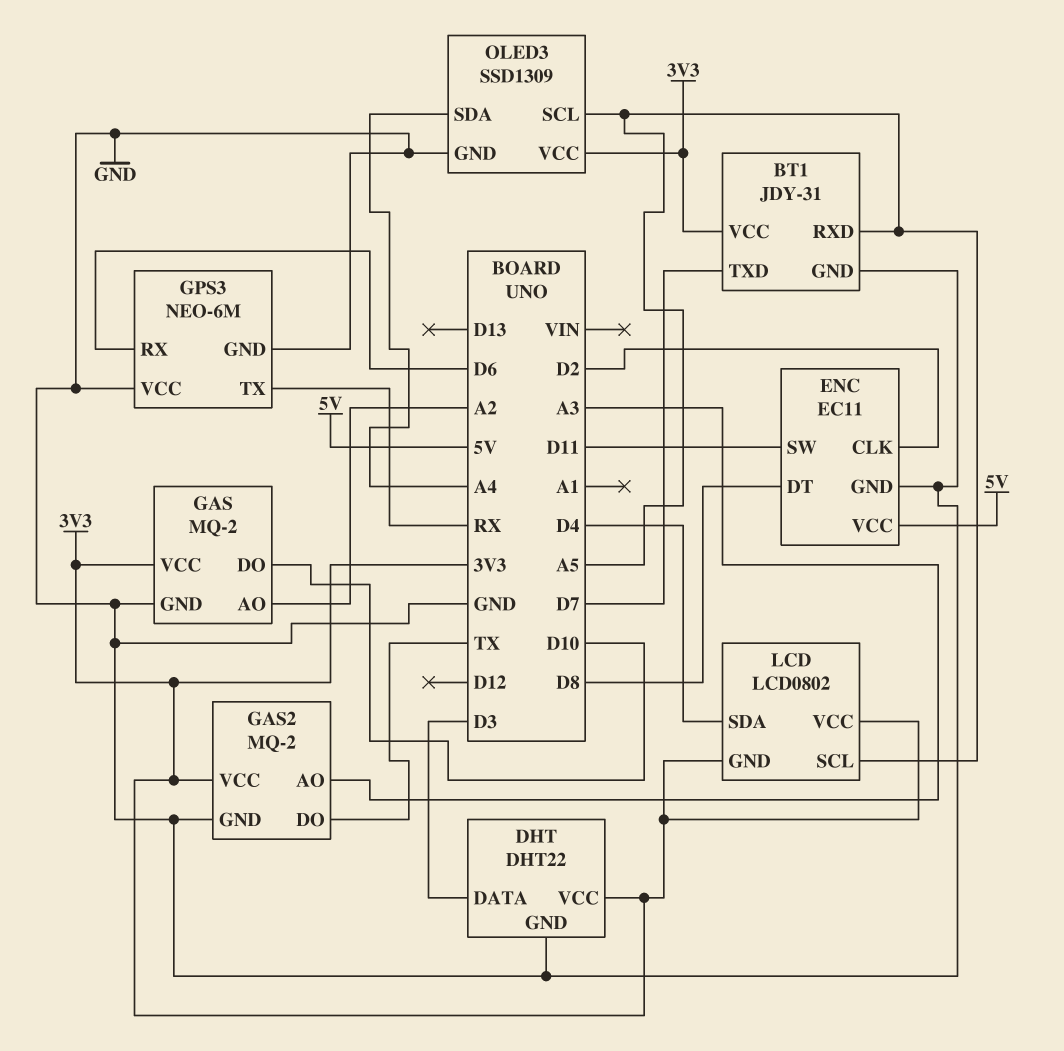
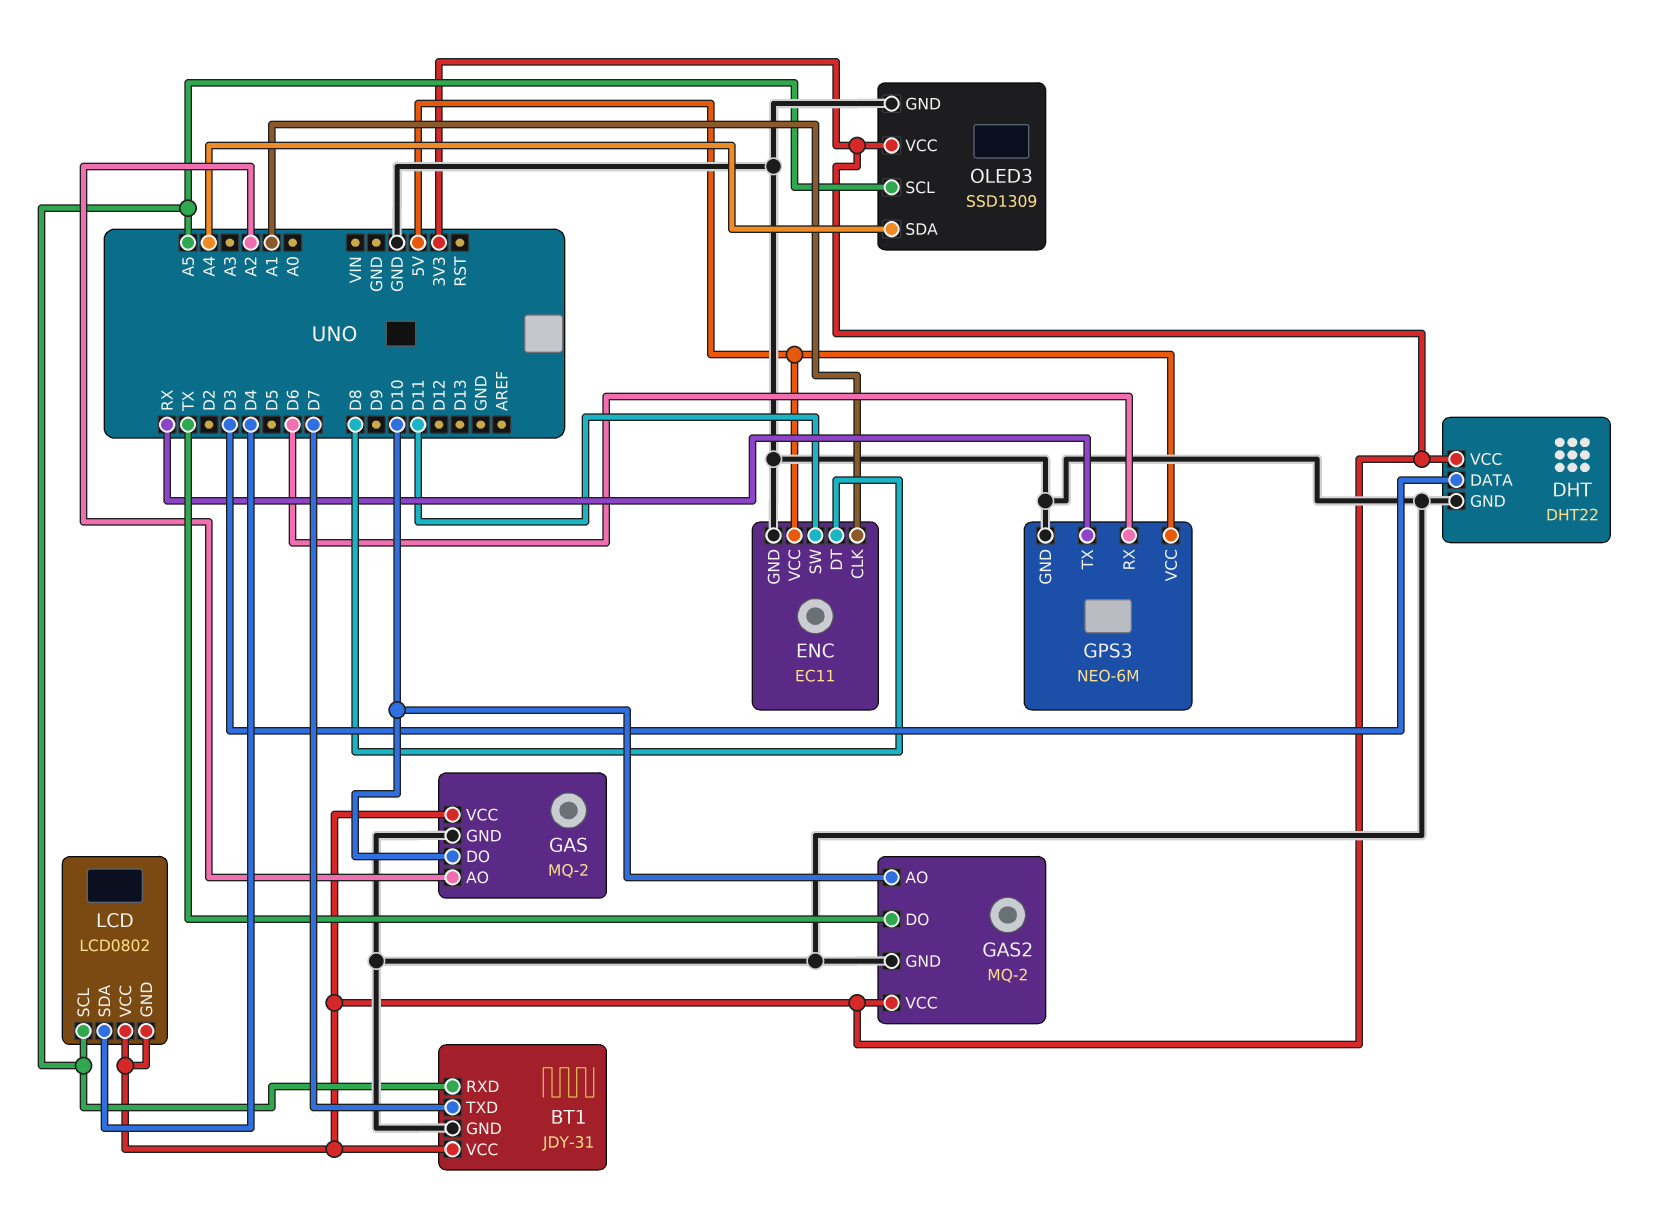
ENC pin CLK: D2 -> A1
GAS2 pin AO: A3 -> D10
GPS3 pin VCC: GND -> 5V

